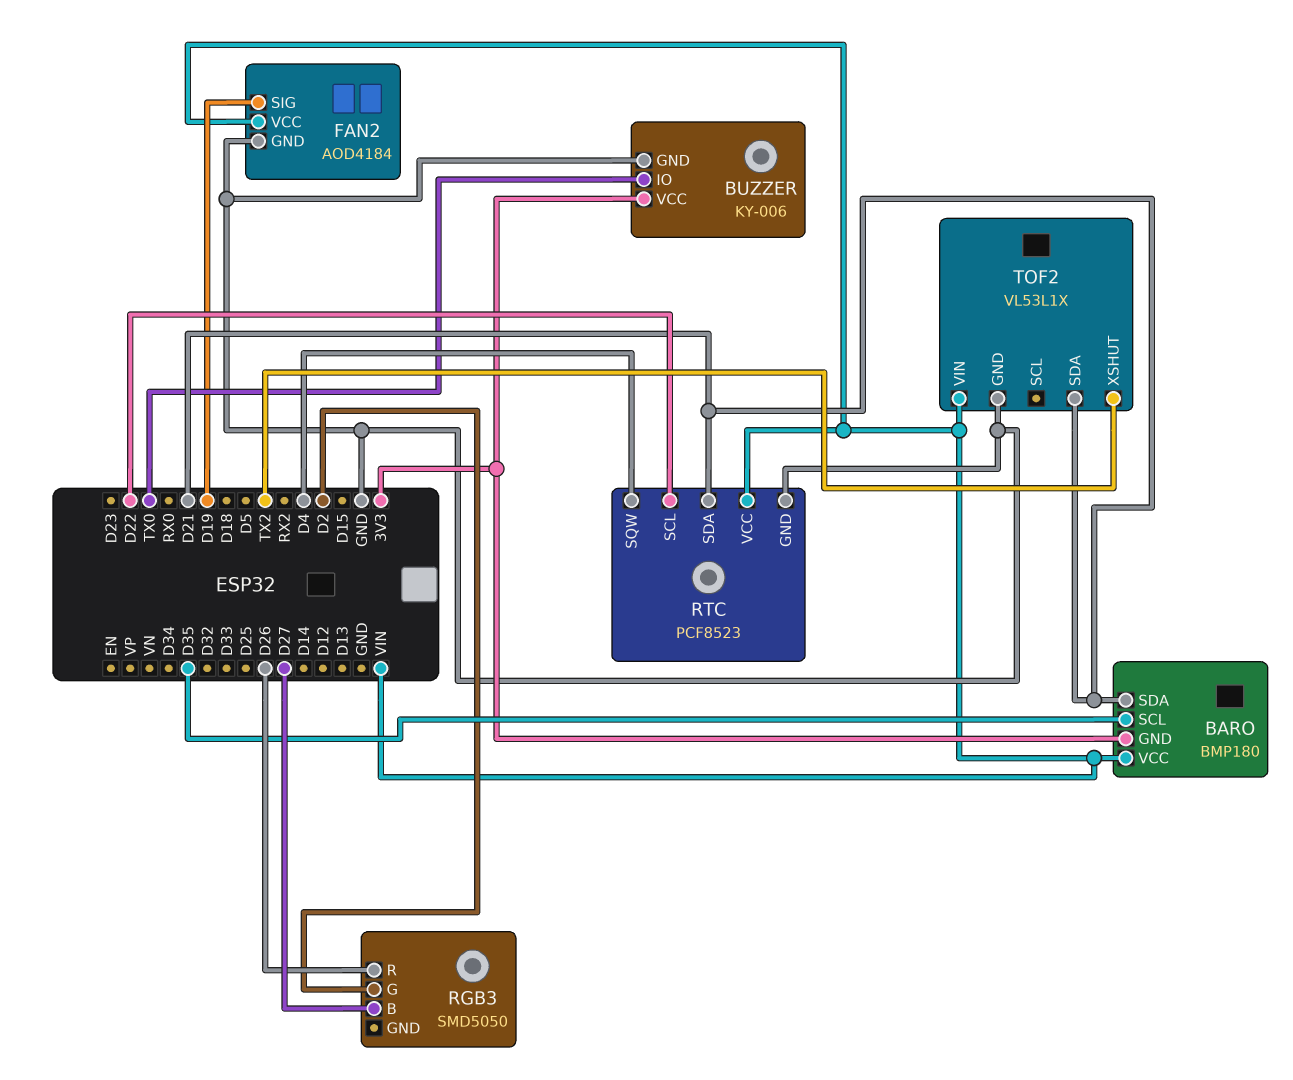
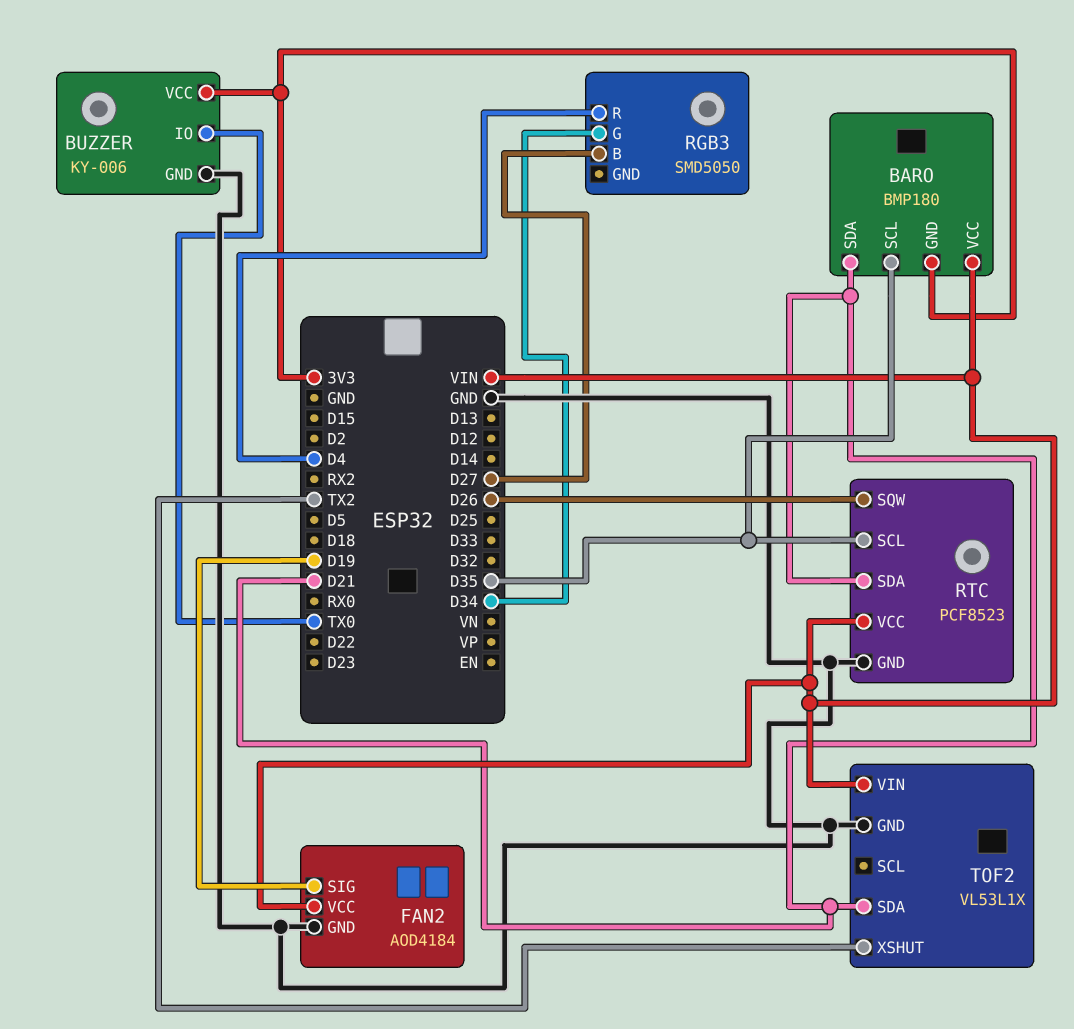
RGB3 pin G: D2 -> D34
RGB3 pin R: D26 -> D4
RTC pin SCL: D22 -> D35
RTC pin SQW: D4 -> D26

